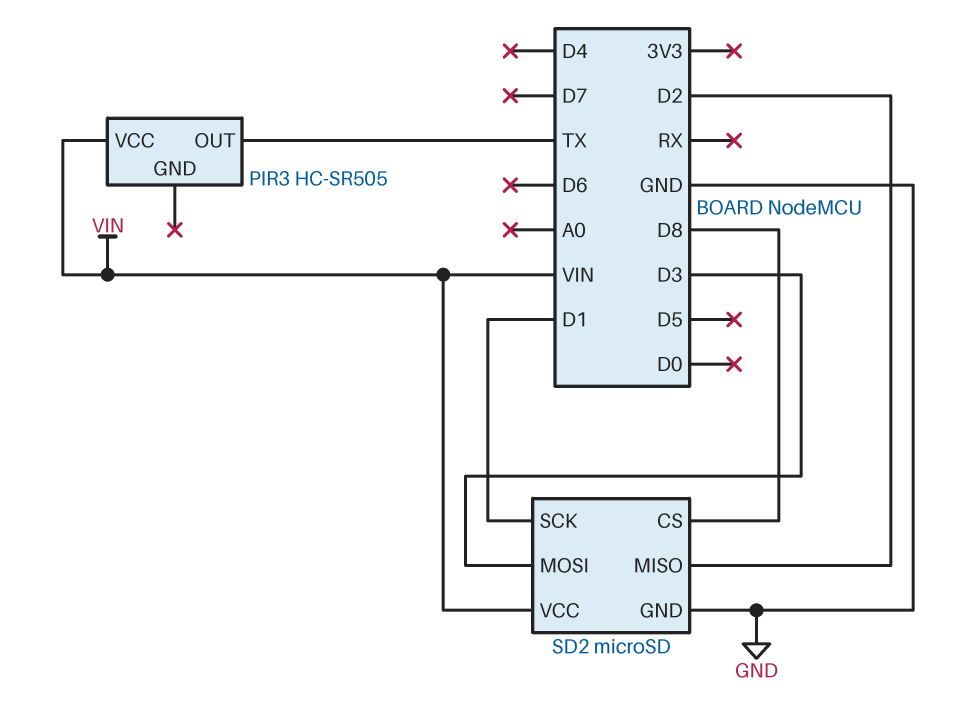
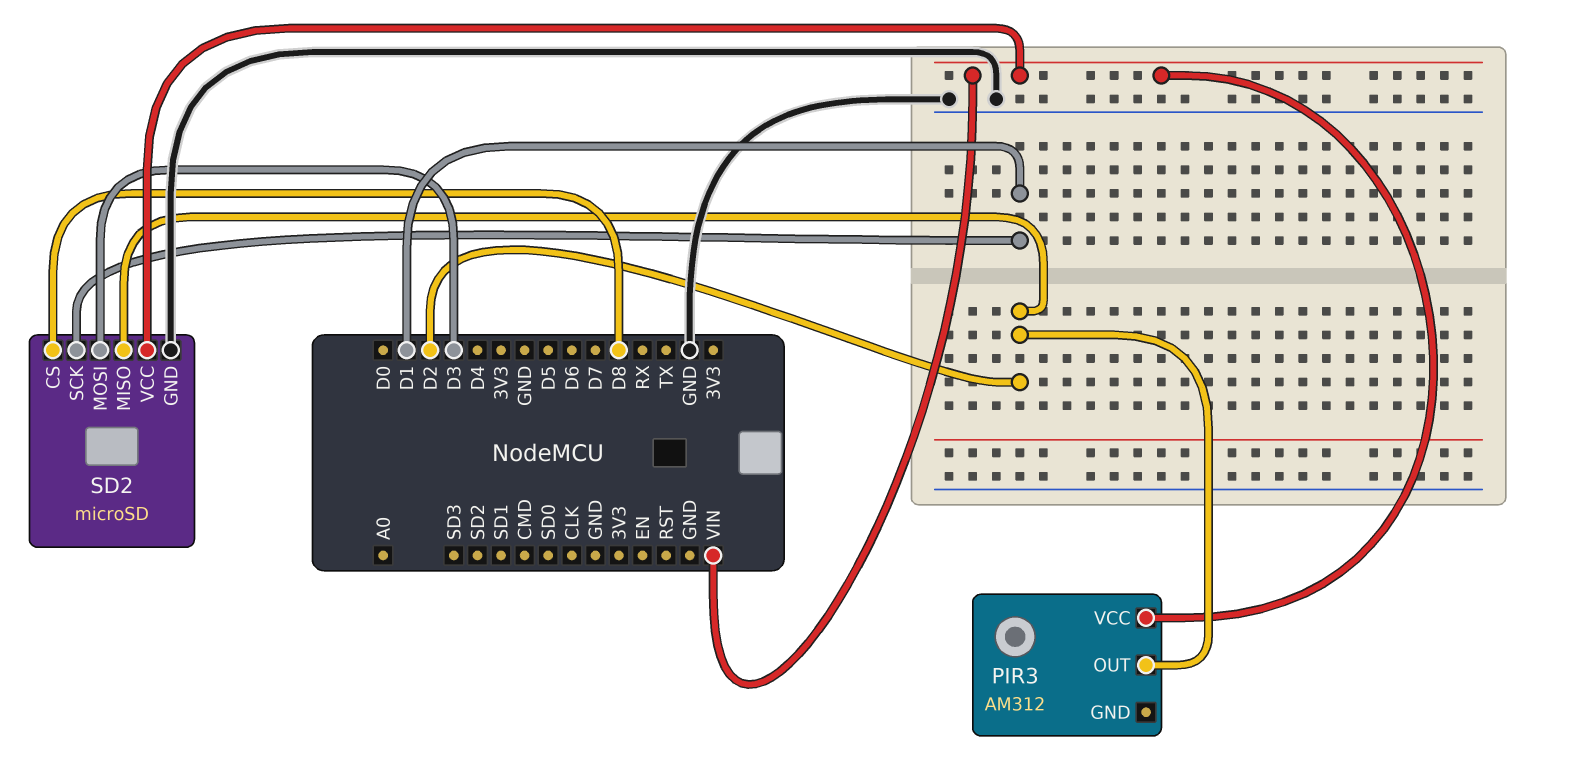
PIR3: HC-SR505 -> AM312
PIR3 pin OUT: TX -> D2

